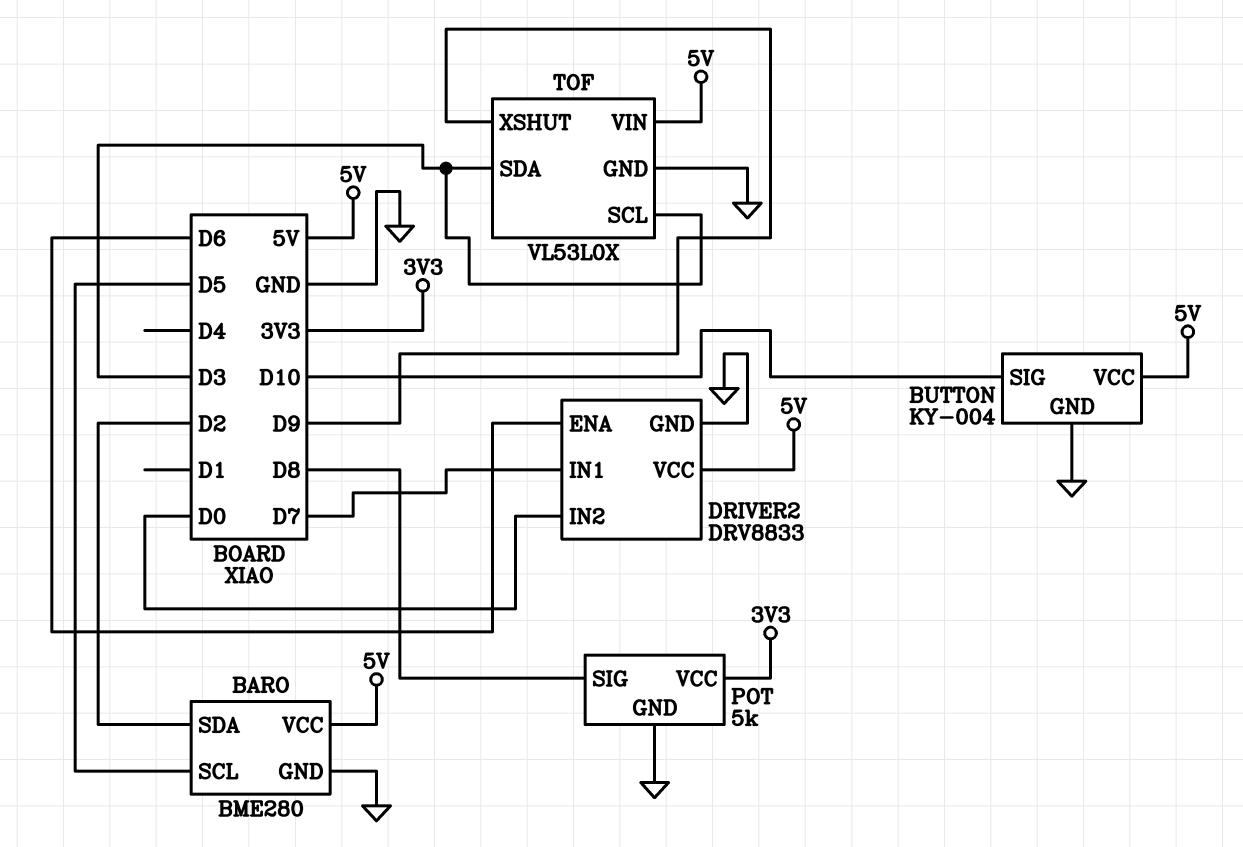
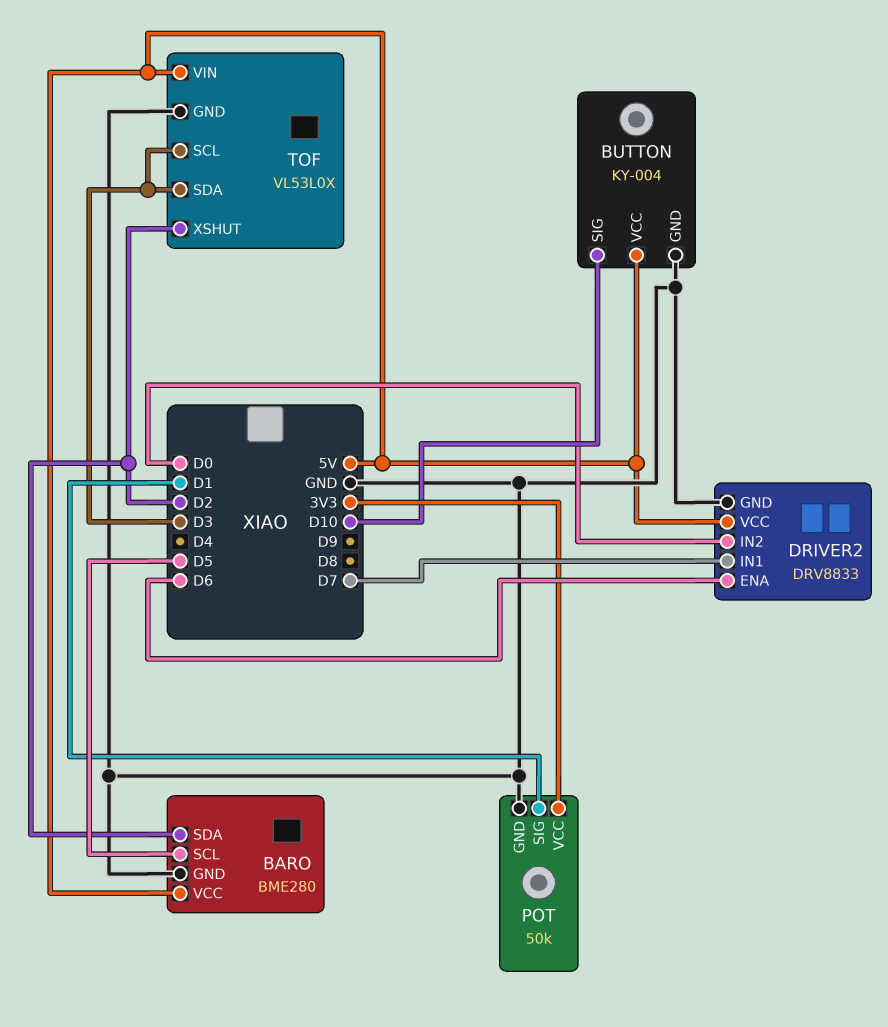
POT: 5k -> 50k
POT pin SIG: D8 -> D1
TOF pin XSHUT: D9 -> D2

